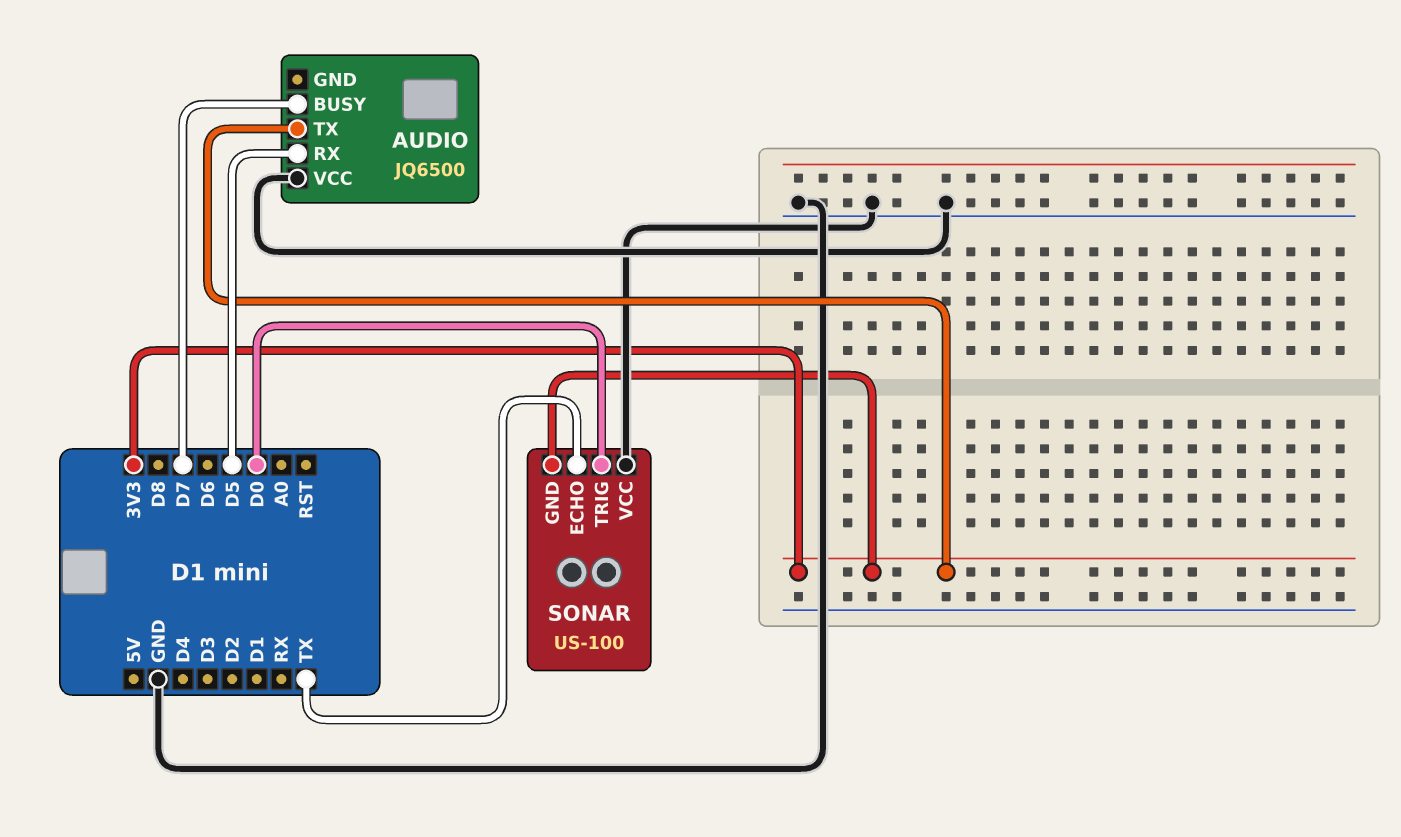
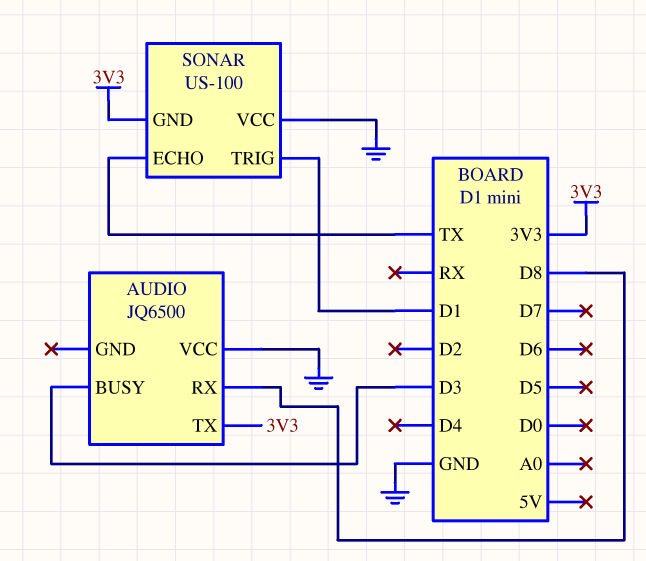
AUDIO pin BUSY: D7 -> D3
AUDIO pin RX: D5 -> D8
SONAR pin TRIG: D0 -> D1

